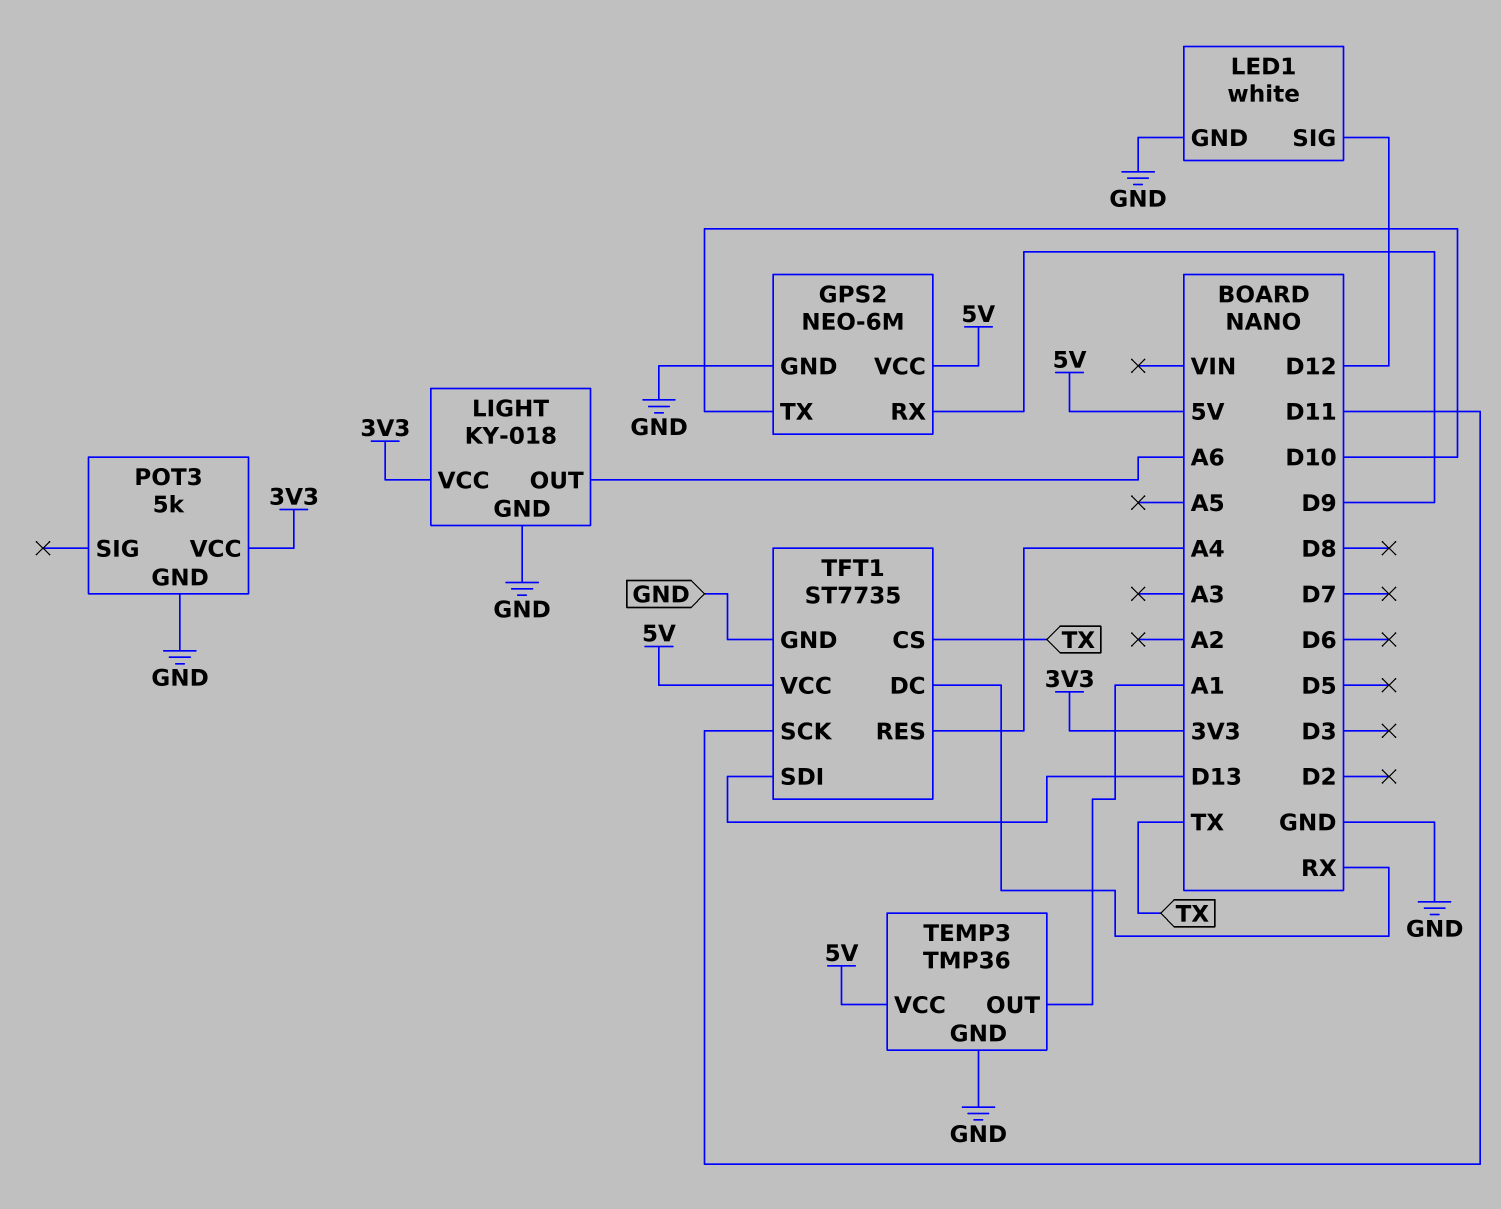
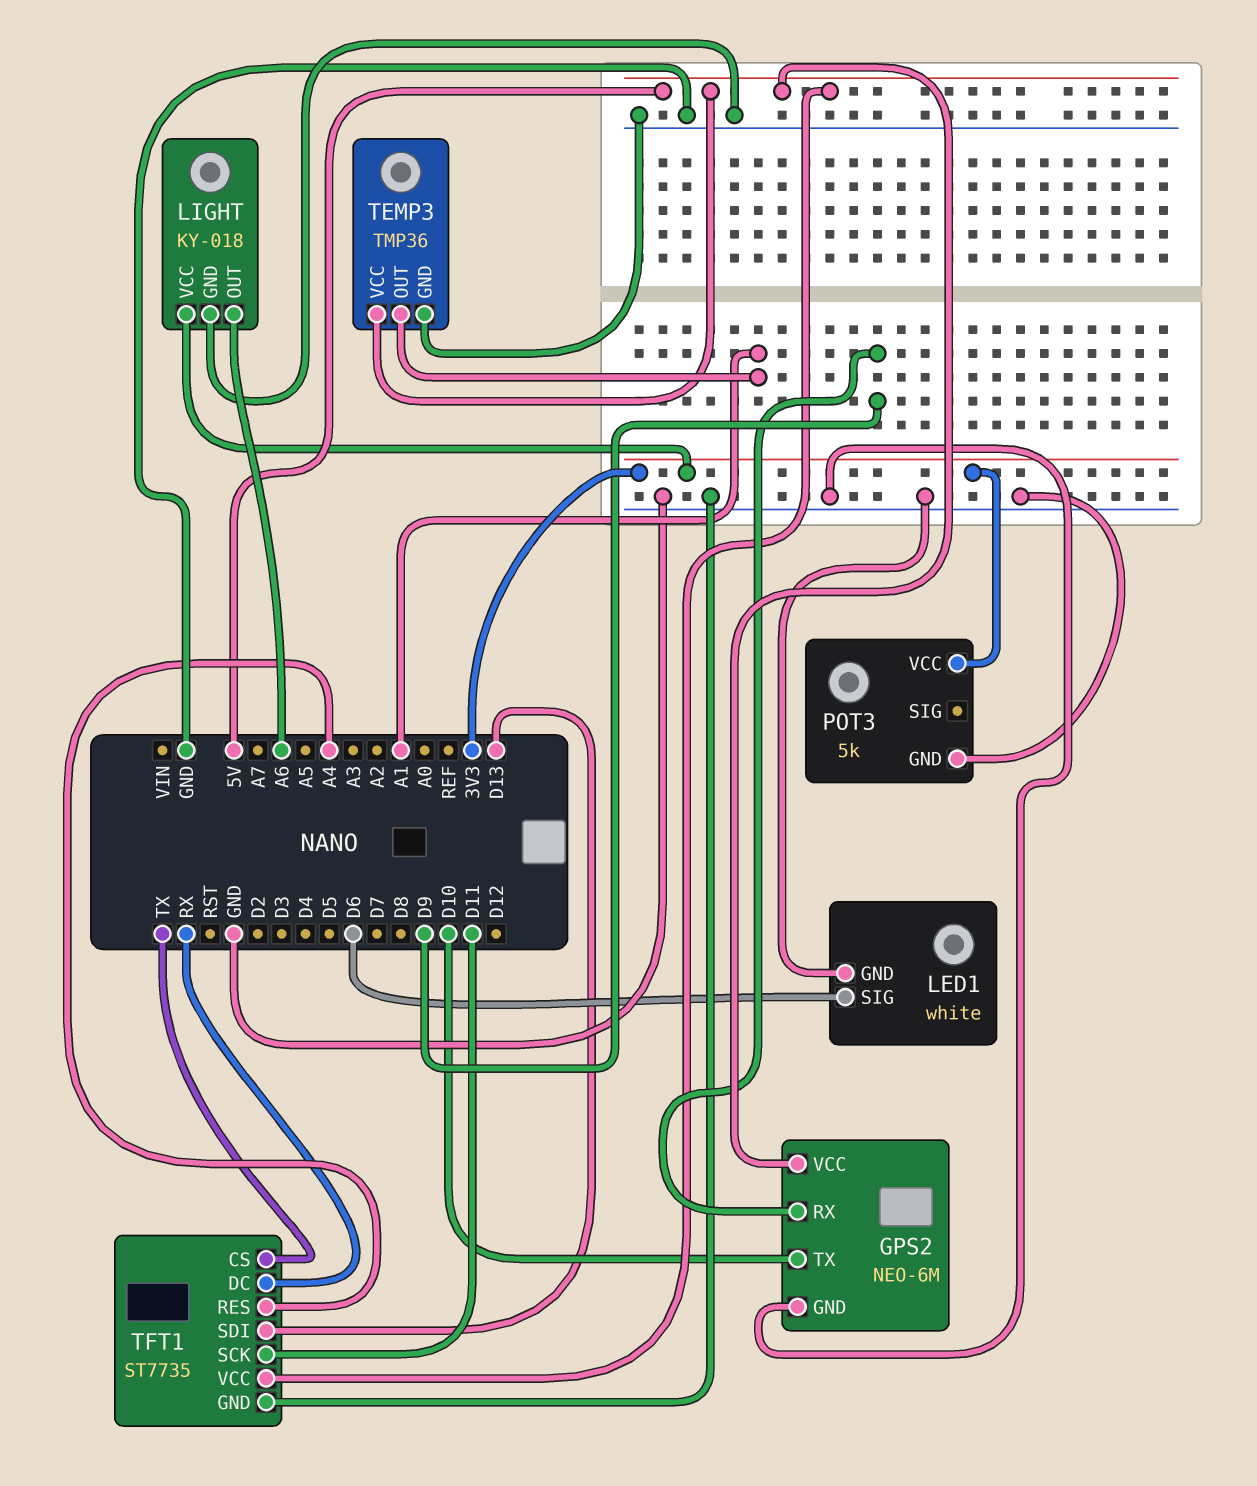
LED1 pin SIG: D12 -> D6

